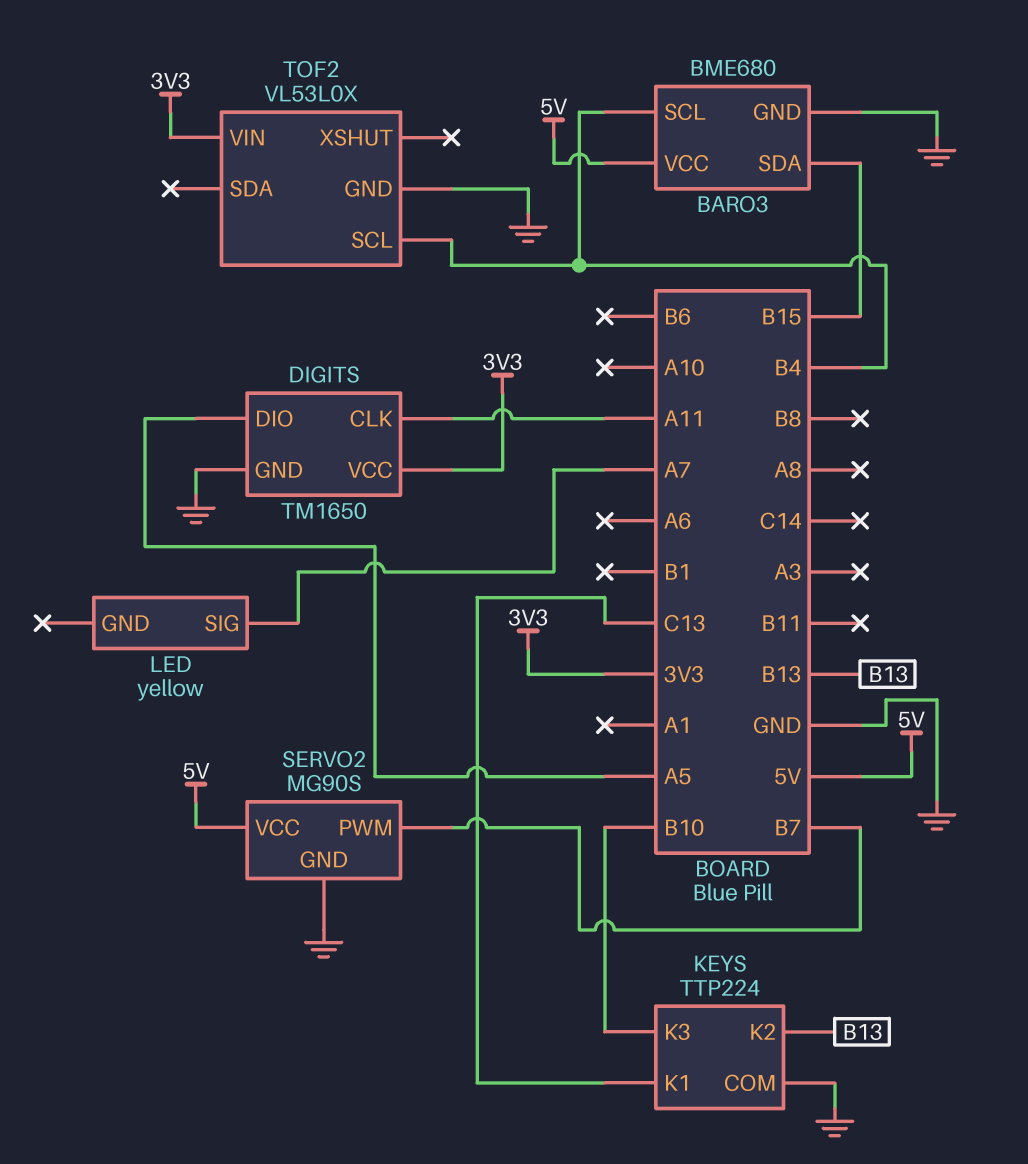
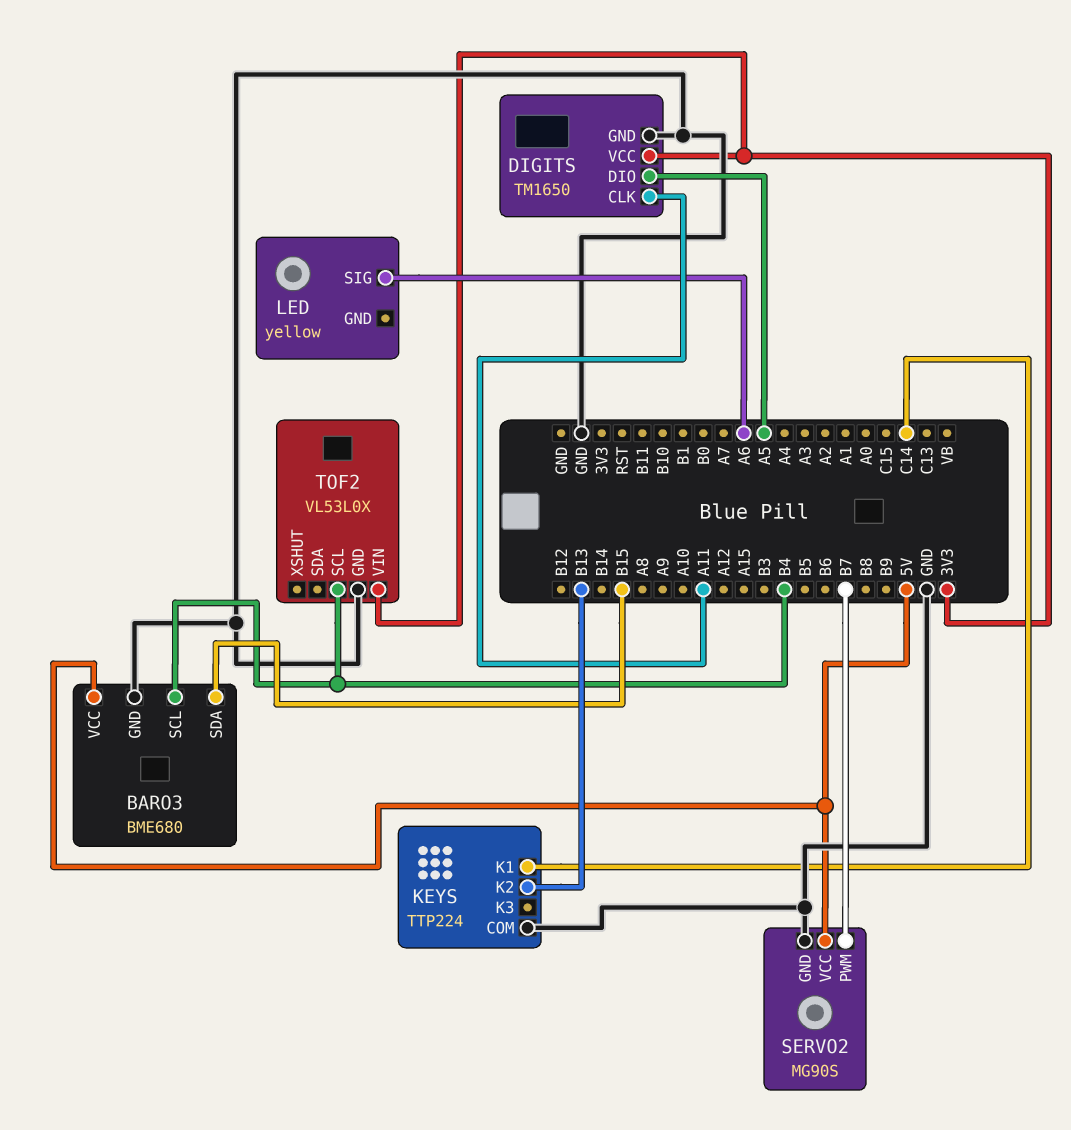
KEYS pin K1: C13 -> C14
KEYS pin K3: B10 -> none
LED pin SIG: A7 -> A6

